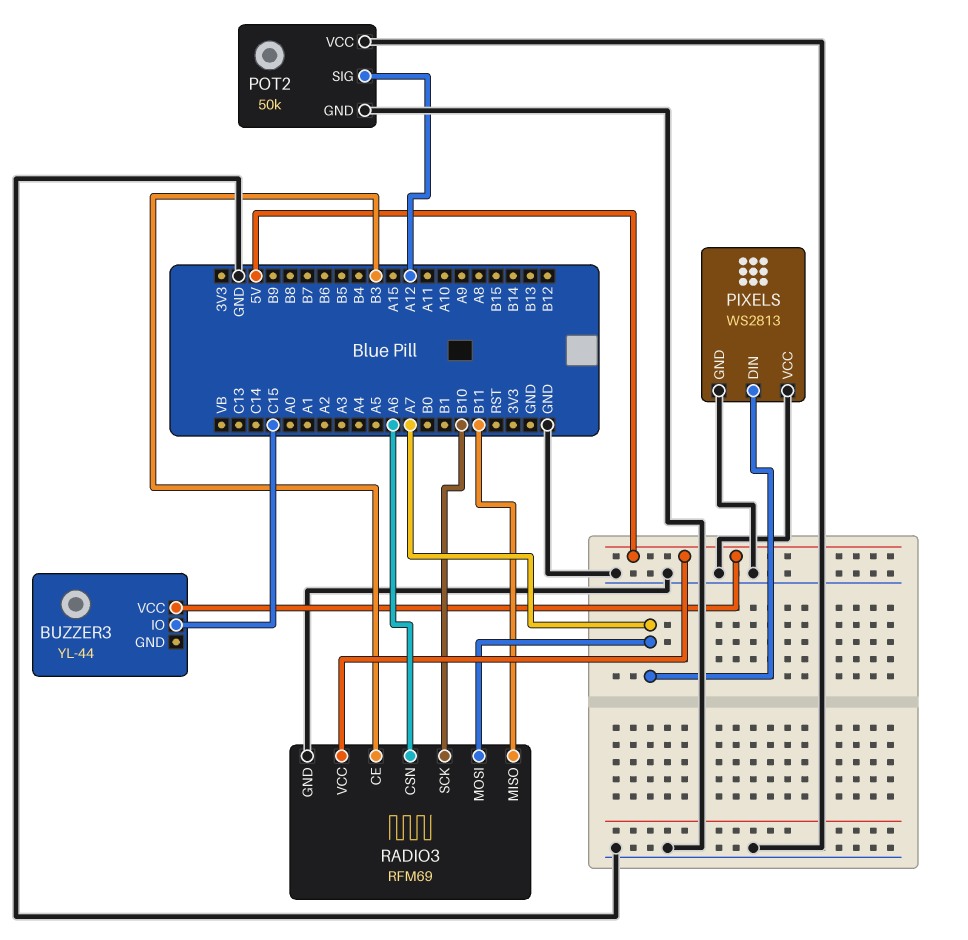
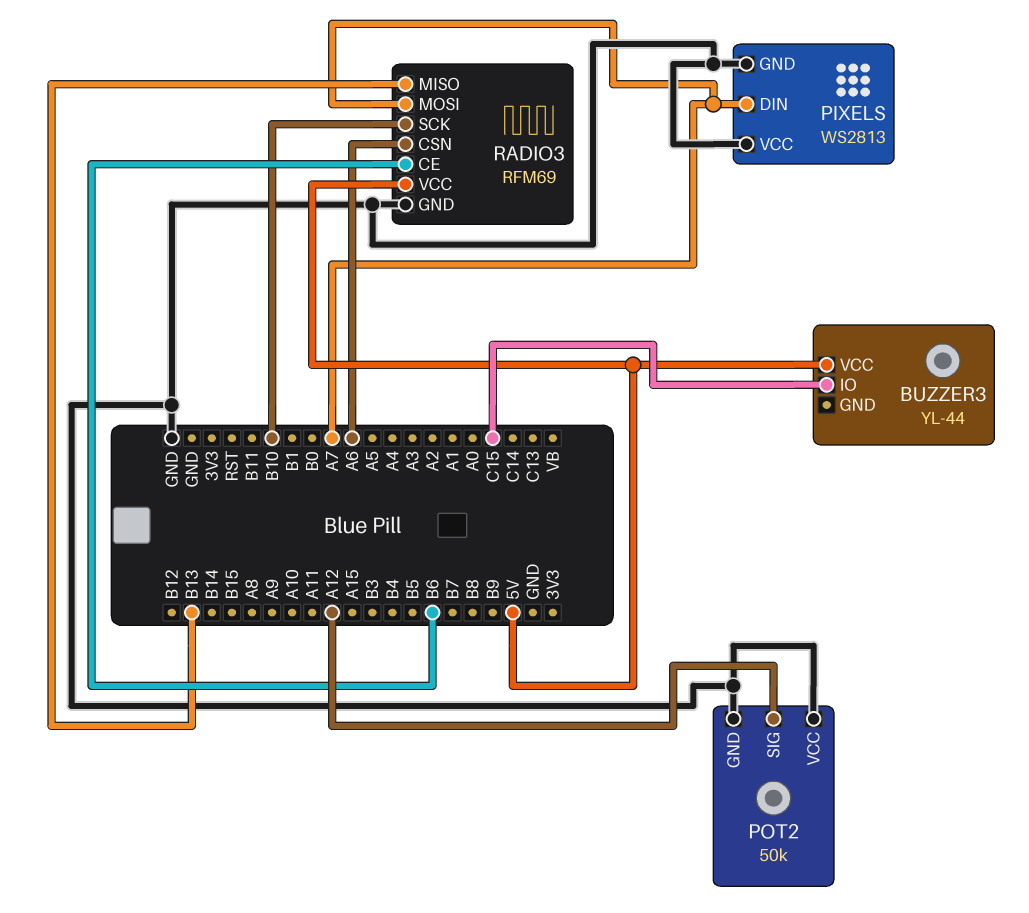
RADIO3 pin CE: B3 -> B6
RADIO3 pin MISO: B11 -> B13

